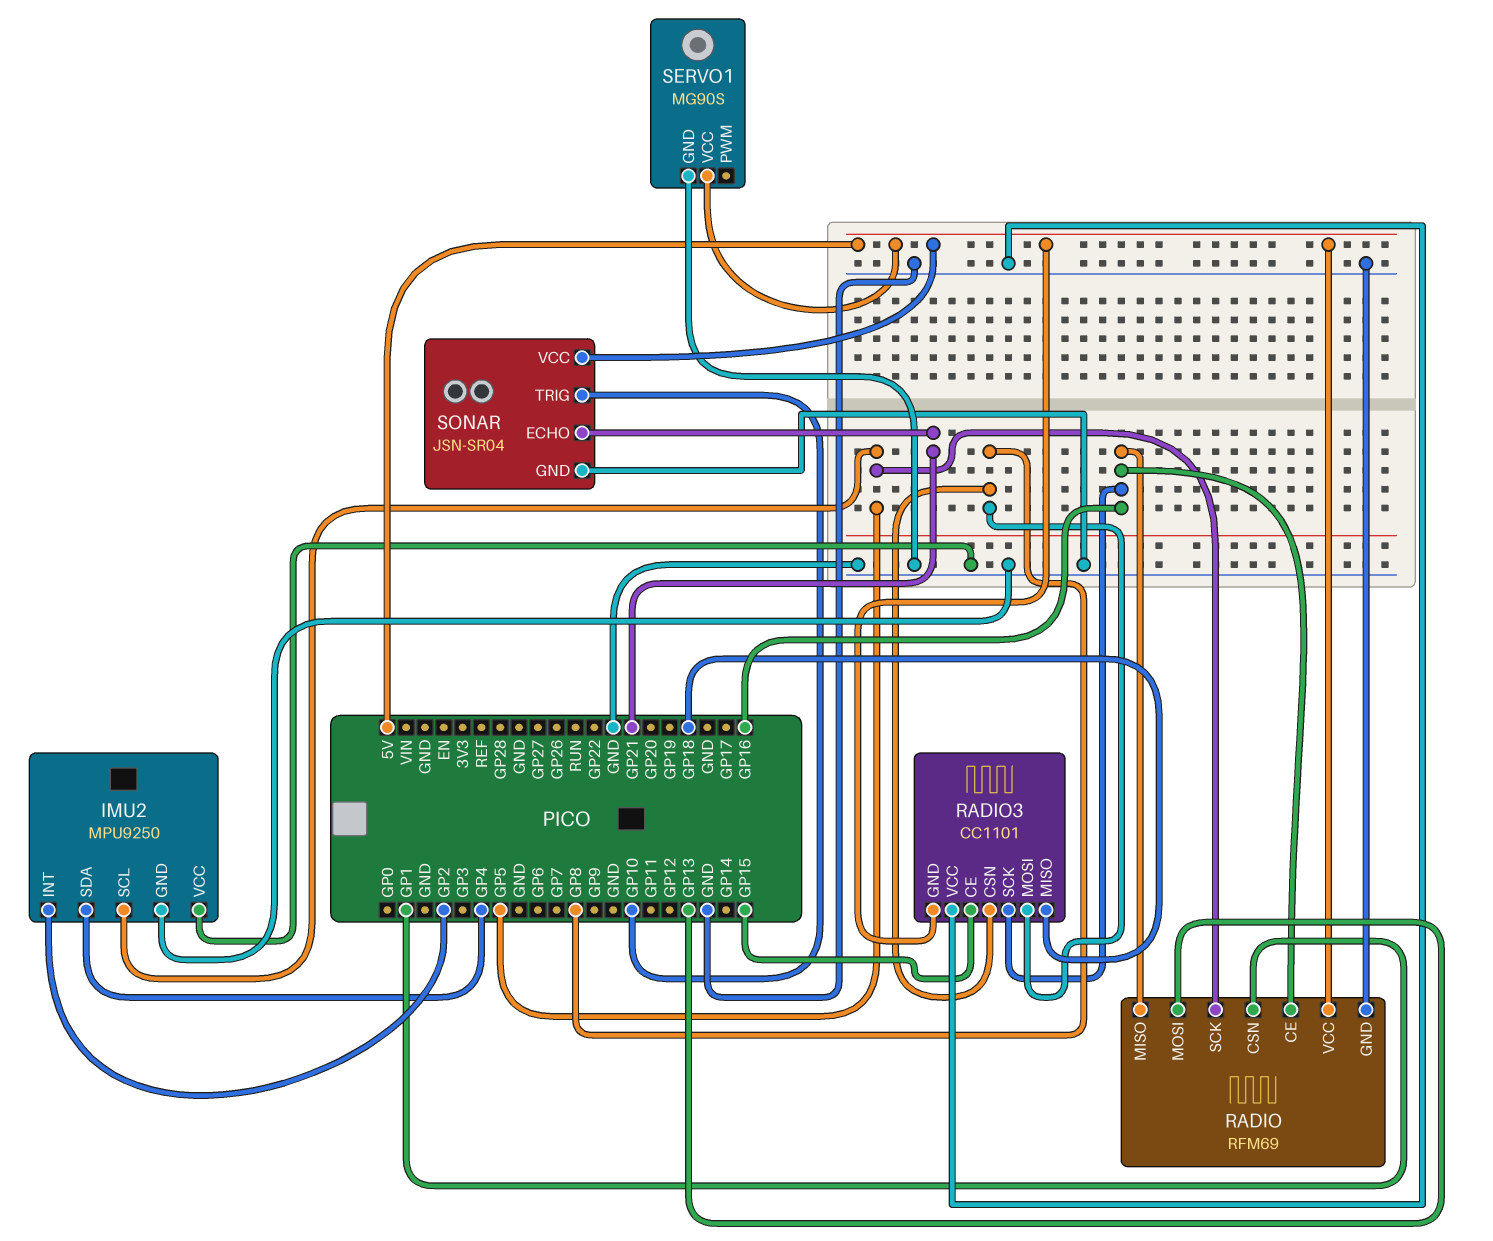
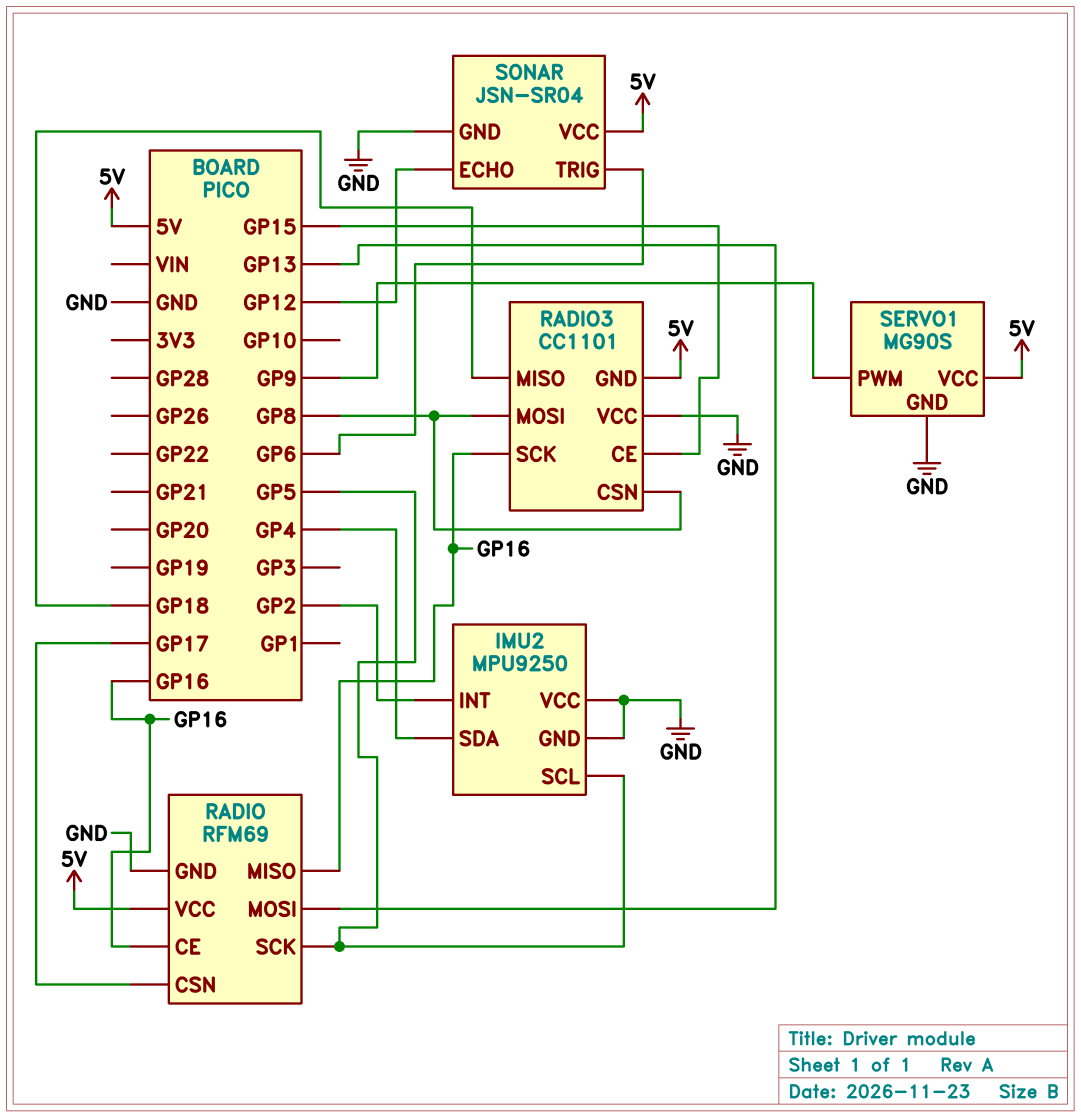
RADIO pin CSN: GP1 -> GP17
SERVO1 pin PWM: none -> GP9
SONAR pin ECHO: GP21 -> GP12
SONAR pin TRIG: GP10 -> GP6

